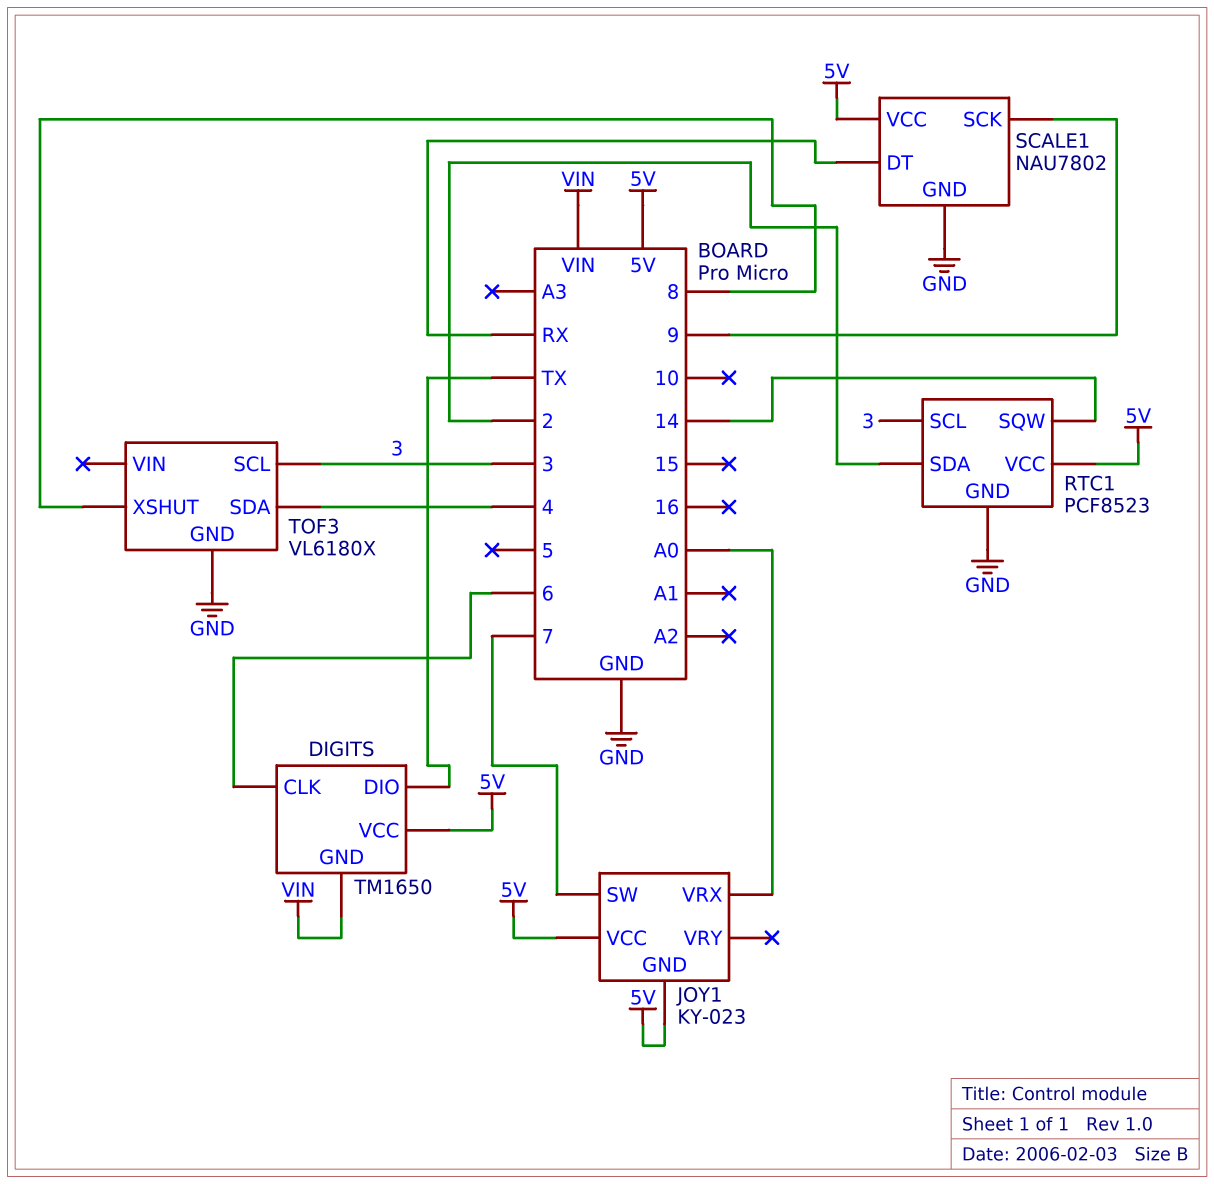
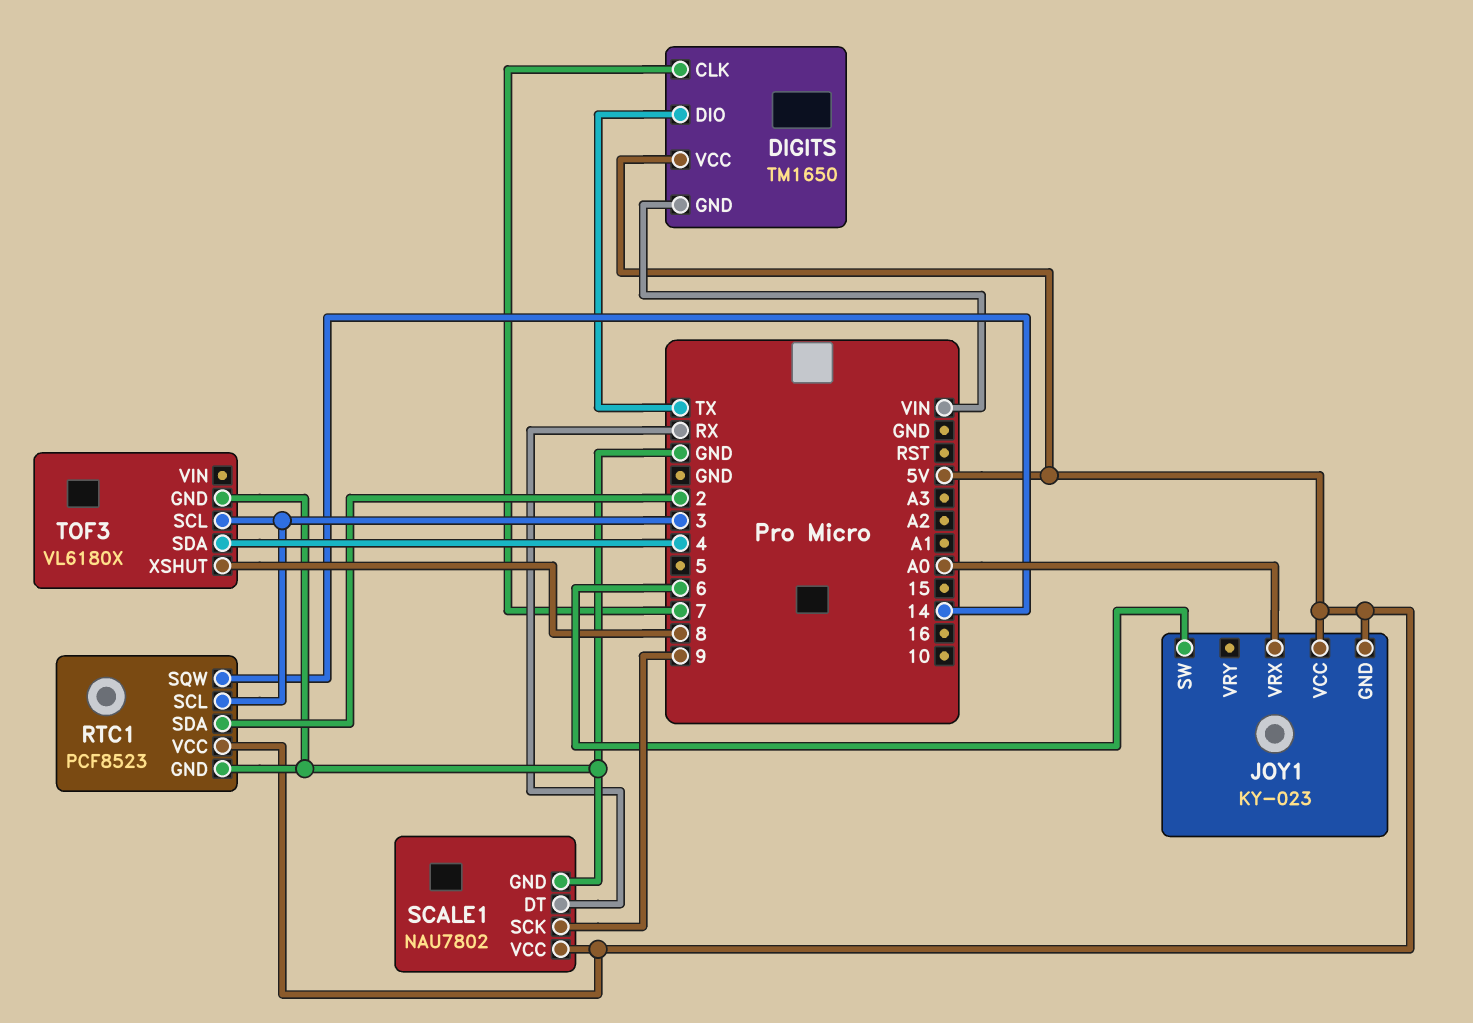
DIGITS pin CLK: 6 -> 7
JOY1 pin SW: 7 -> 6

